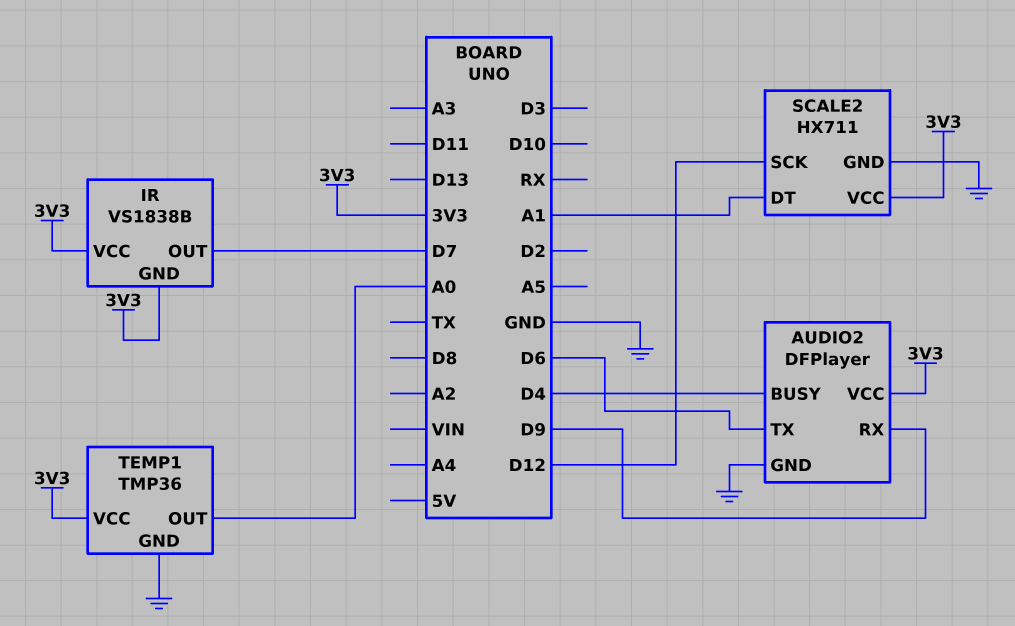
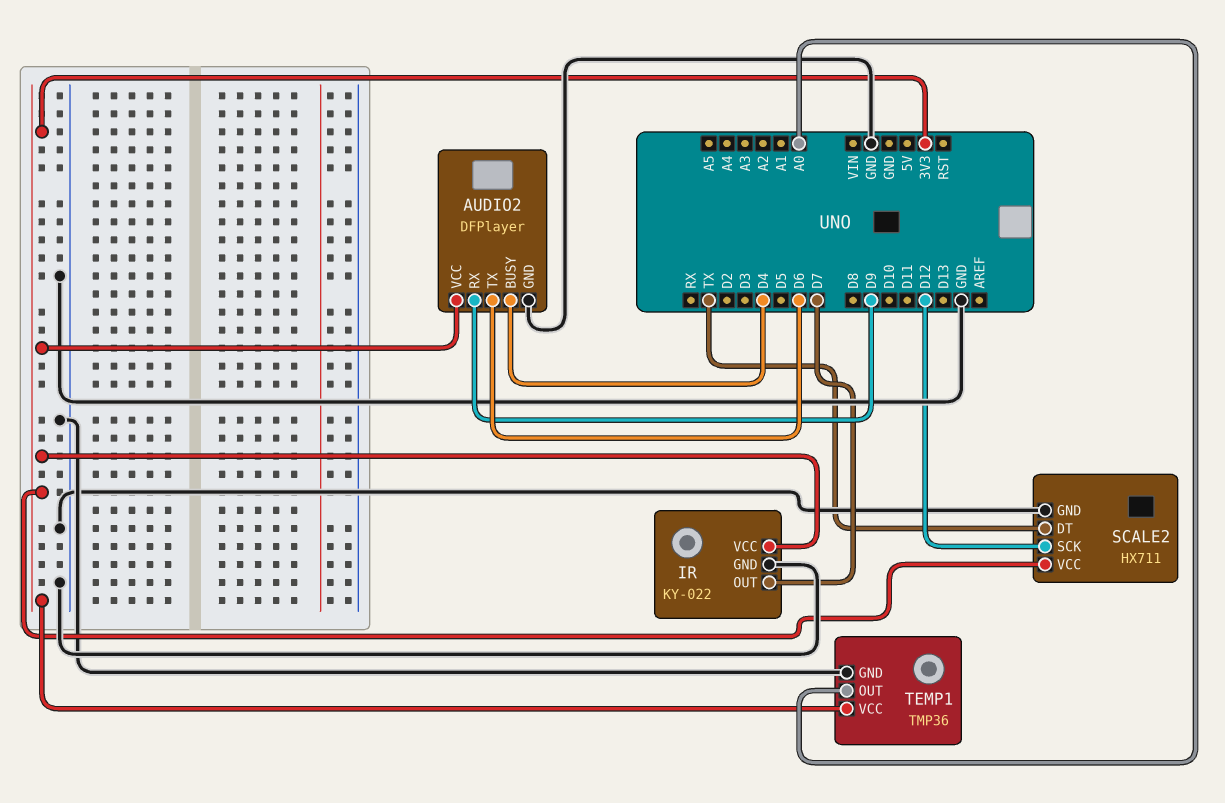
IR: VS1838B -> KY-022
IR pin GND: 3V3 -> GND
SCALE2 pin DT: A1 -> TX

